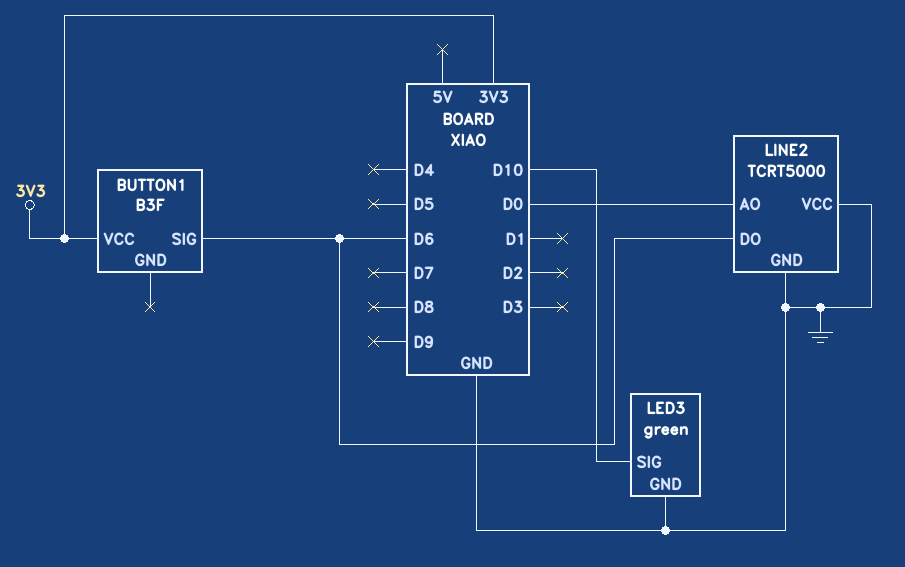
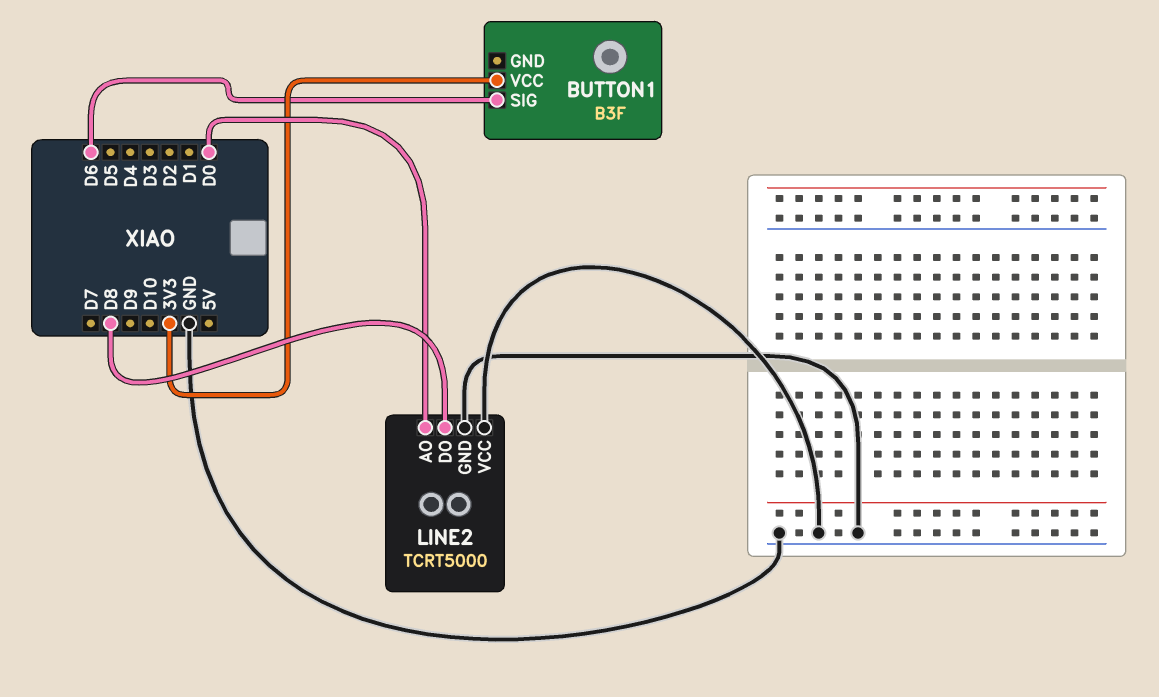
LED3: green -> none
LED3 pin GND: GND -> none
LED3 pin SIG: D10 -> none
LINE2 pin DO: D6 -> D8

